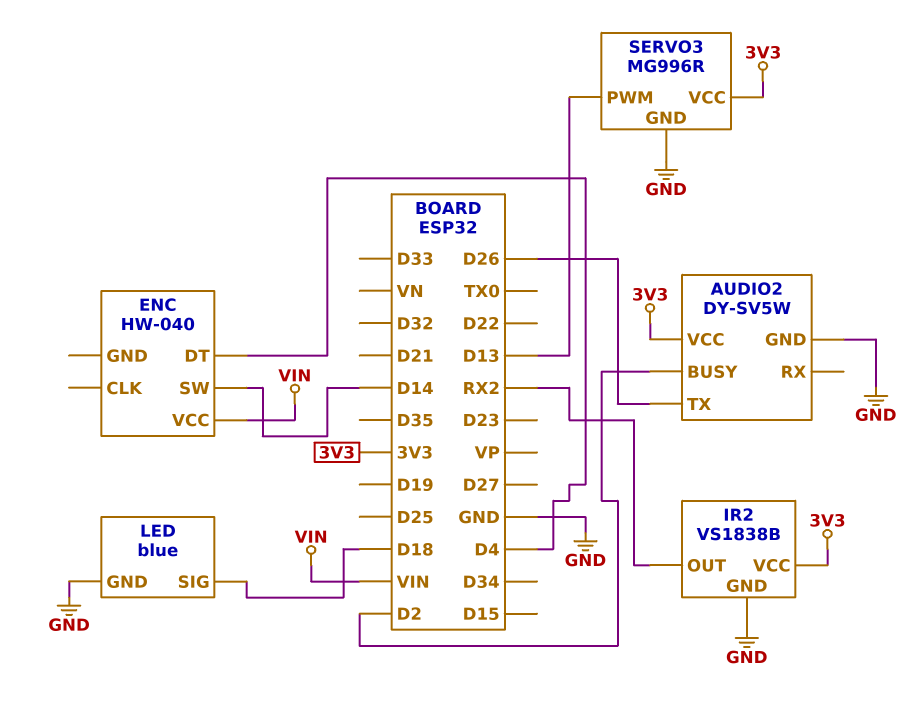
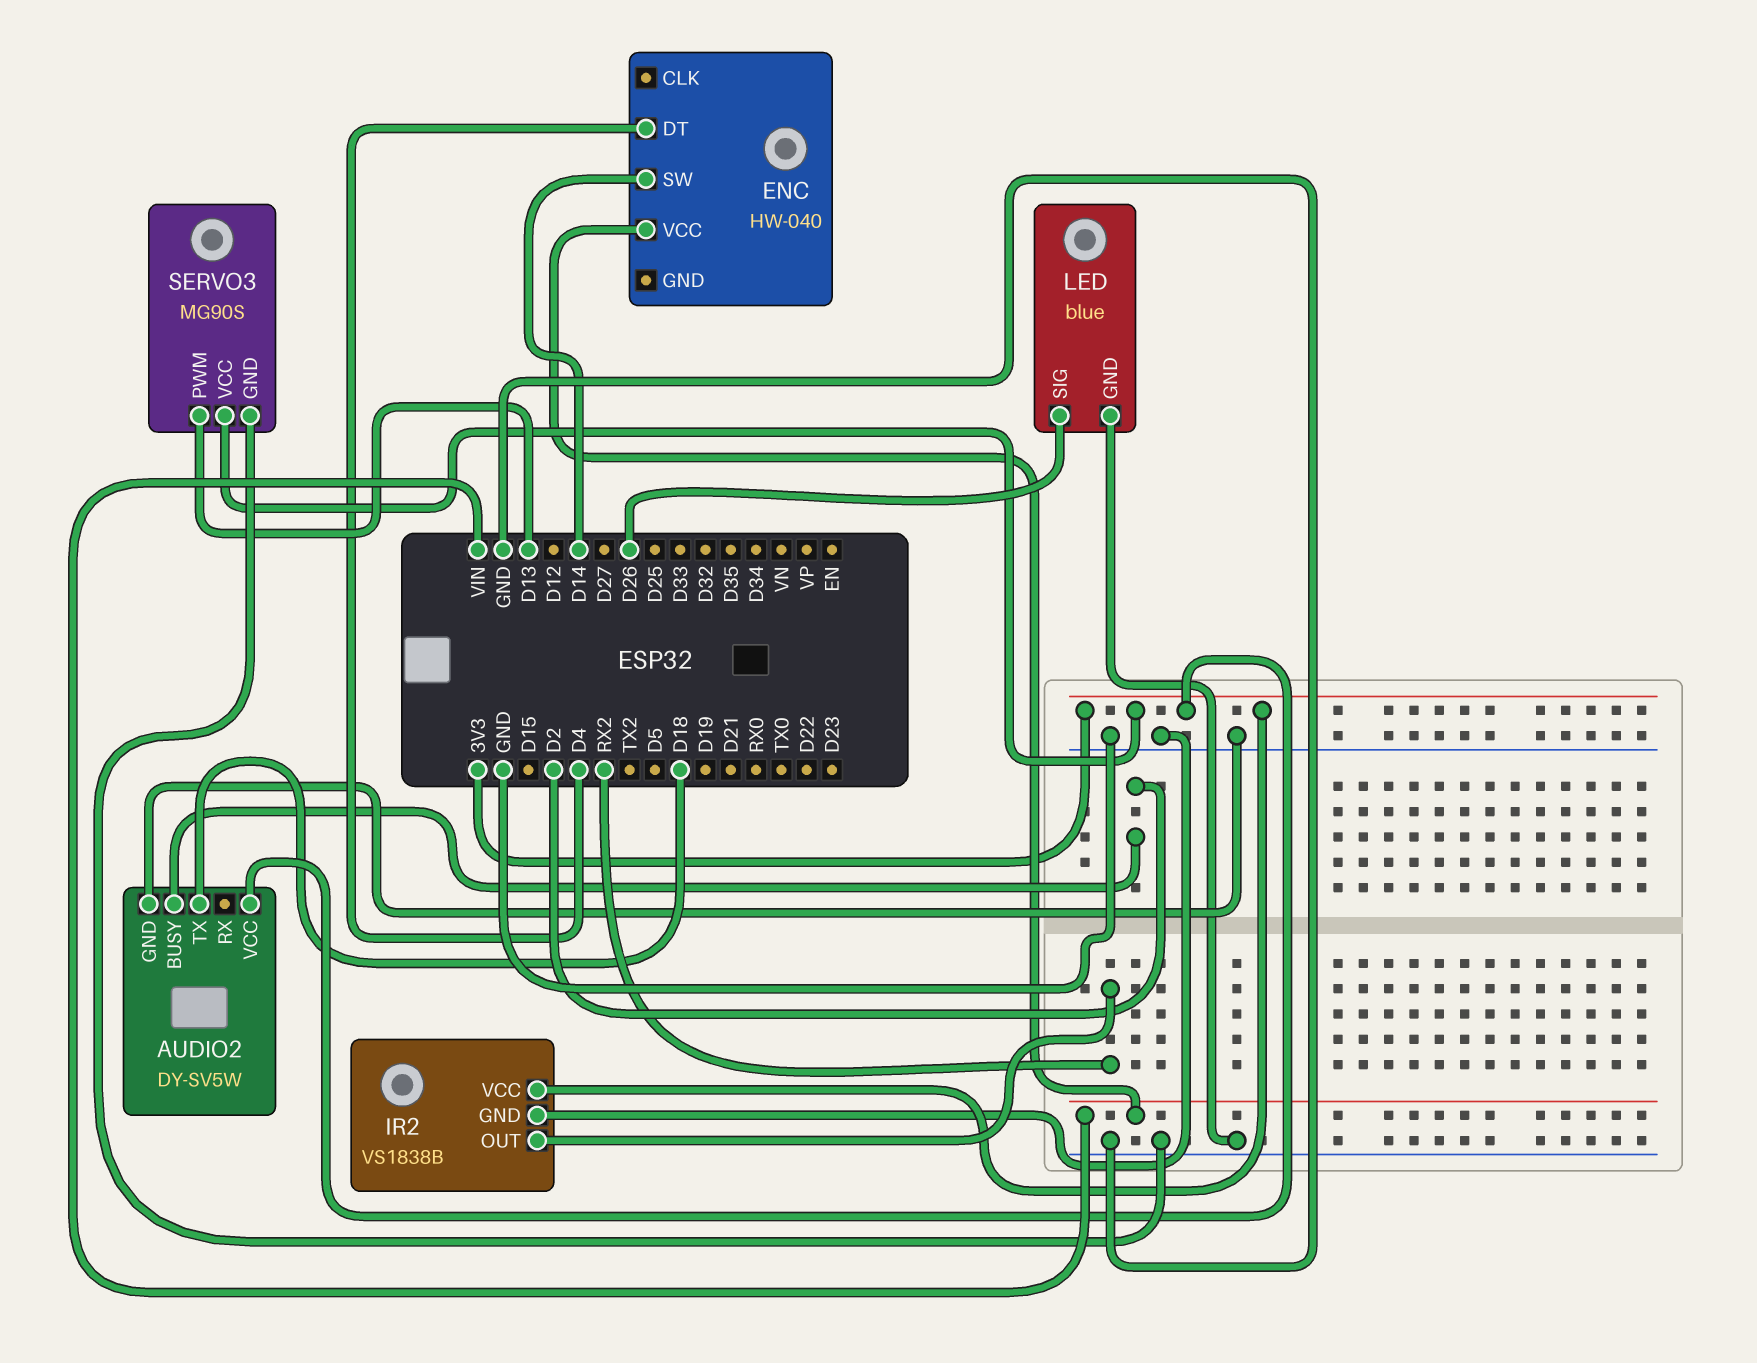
AUDIO2 pin TX: D26 -> D18
LED pin SIG: D18 -> D26
SERVO3: MG996R -> MG90S

